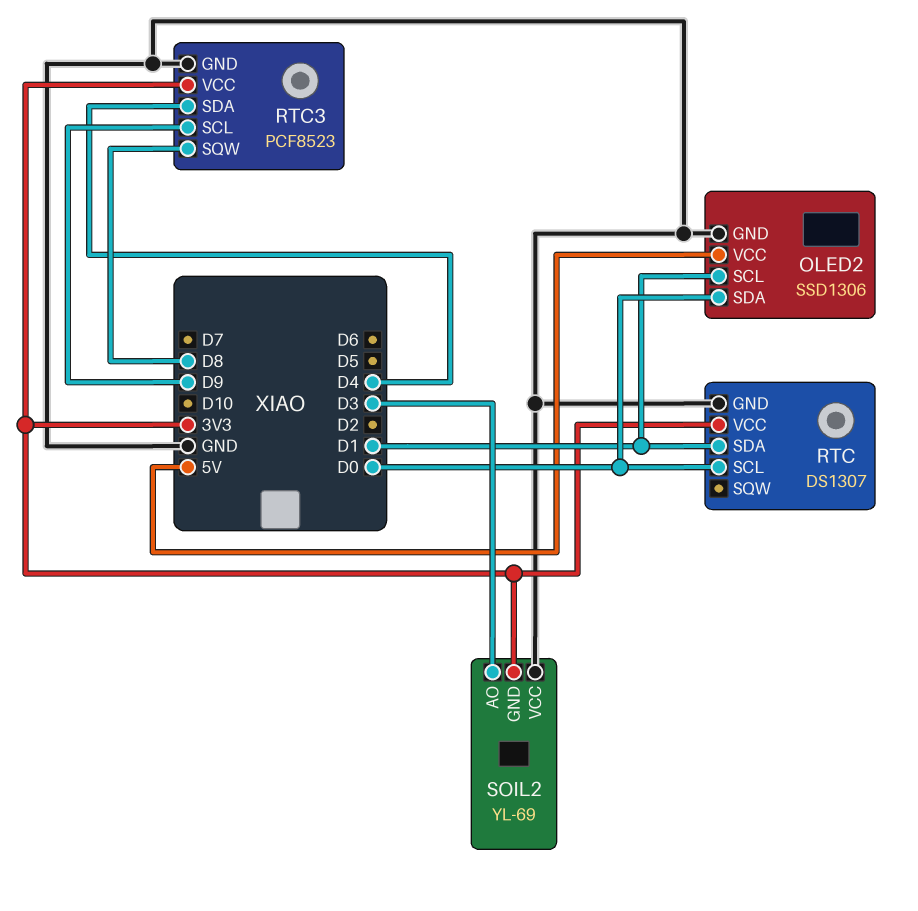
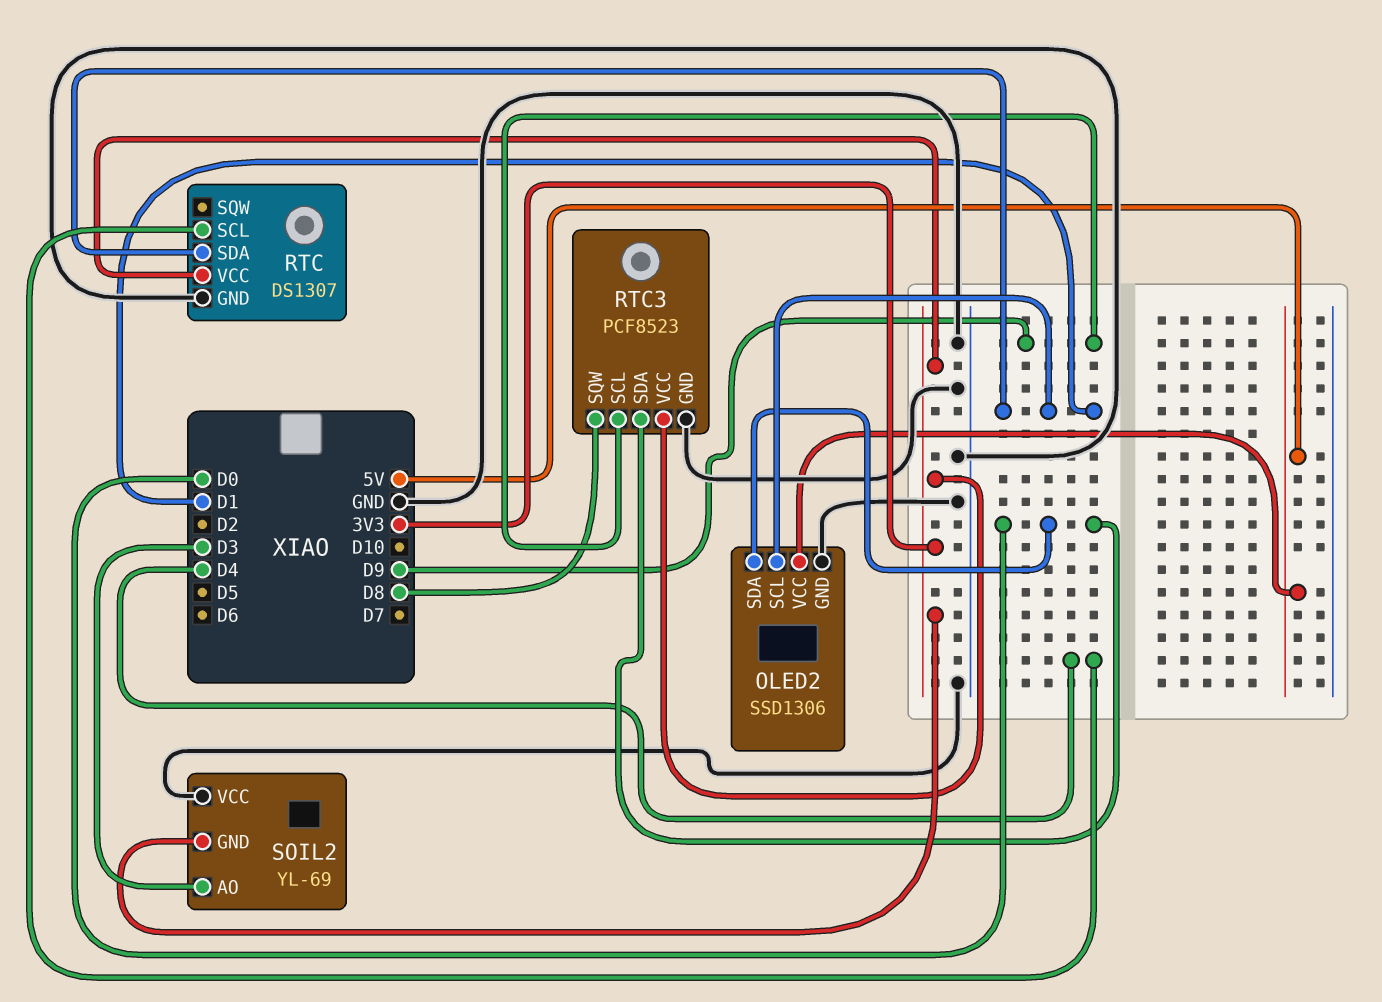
RTC pin SCL: D0 -> D4
RTC3 pin SDA: D4 -> D0

